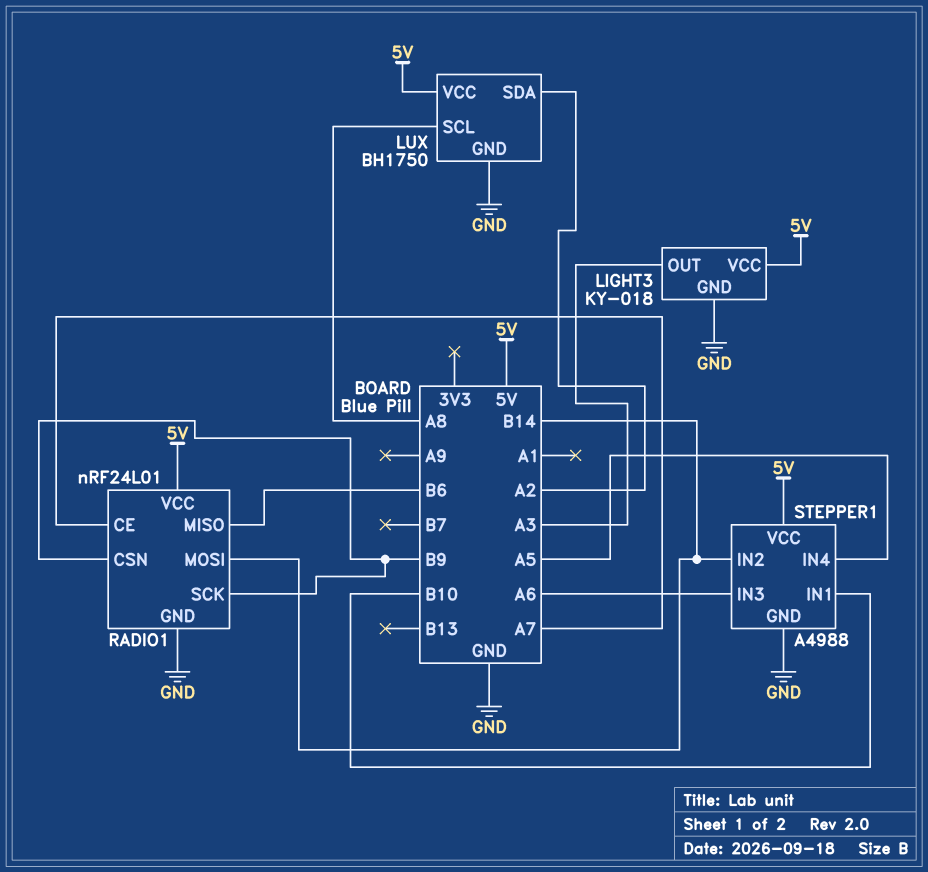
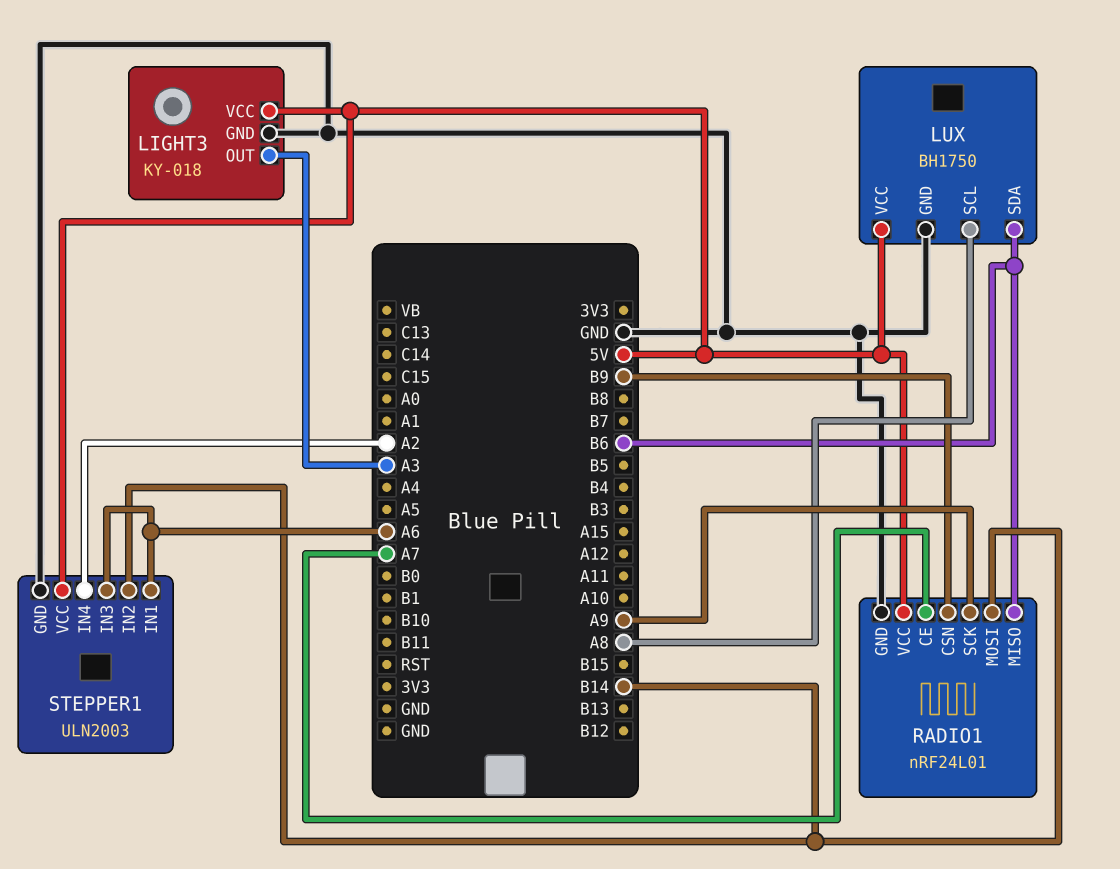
LUX pin SDA: A2 -> B6
RADIO1 pin SCK: B9 -> A9
STEPPER1: A4988 -> ULN2003
STEPPER1 pin IN1: B10 -> A6
STEPPER1 pin IN4: A5 -> A2

